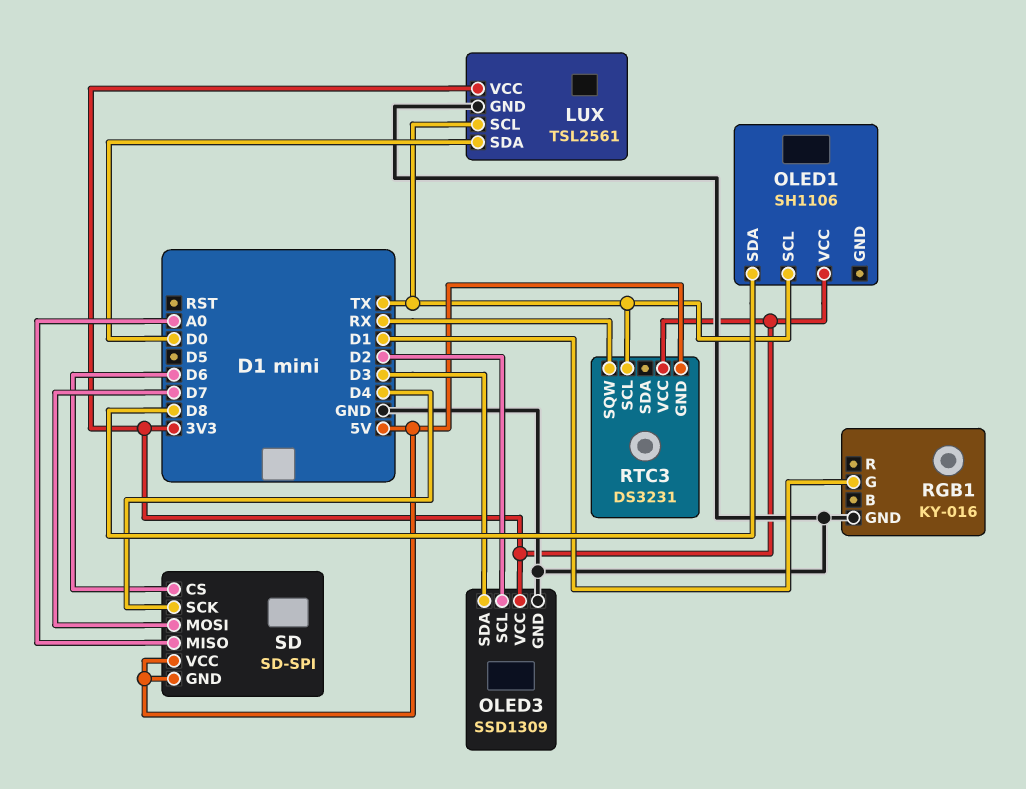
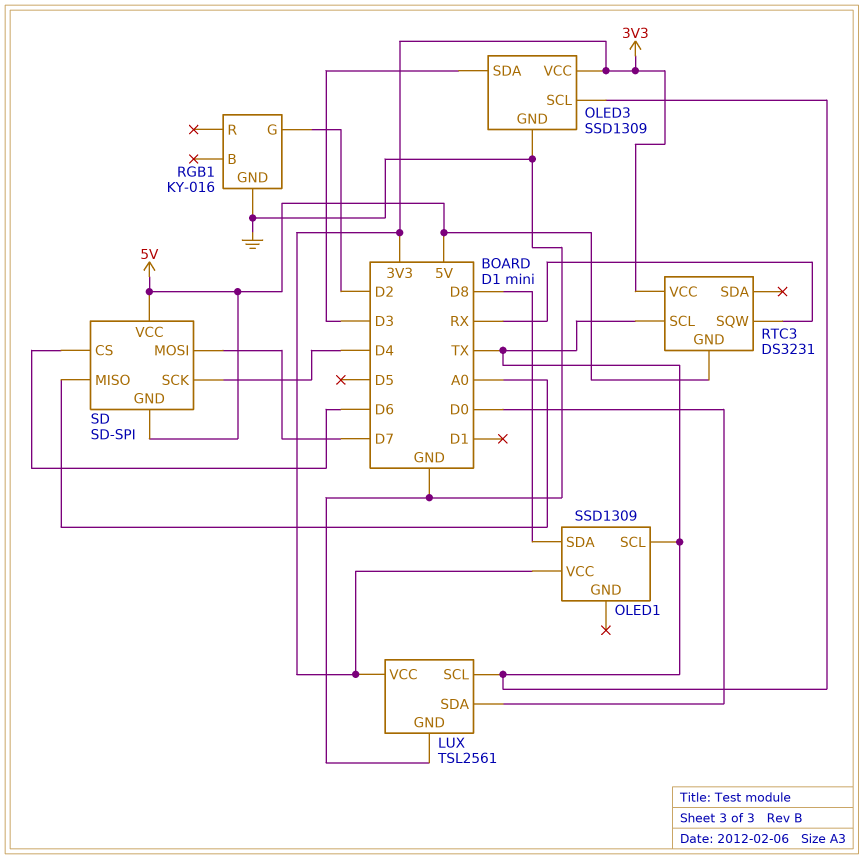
OLED1: SH1106 -> SSD1309
OLED3 pin SCL: D2 -> TX
RGB1 pin G: D1 -> D2

